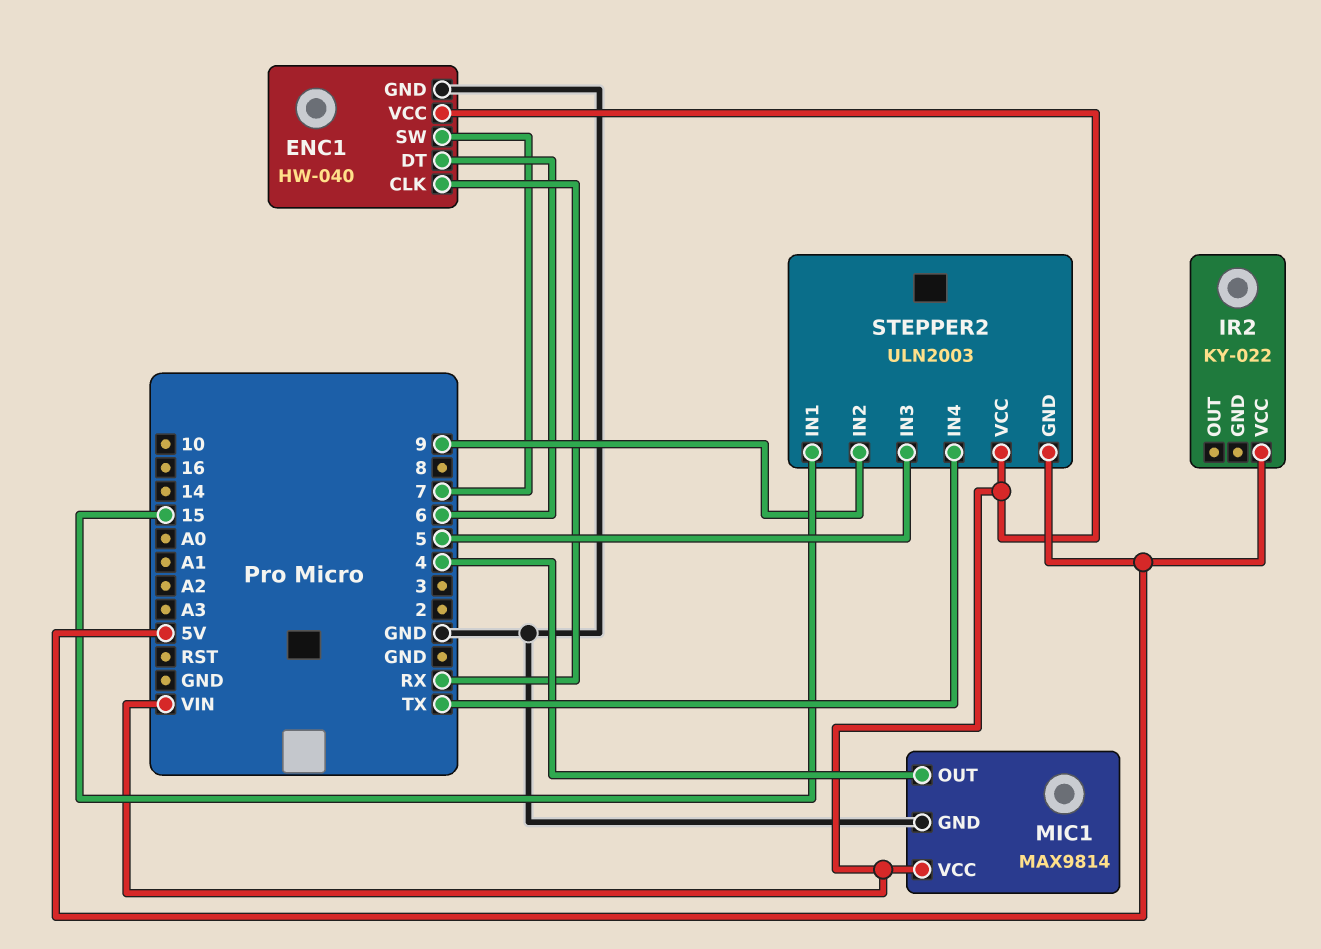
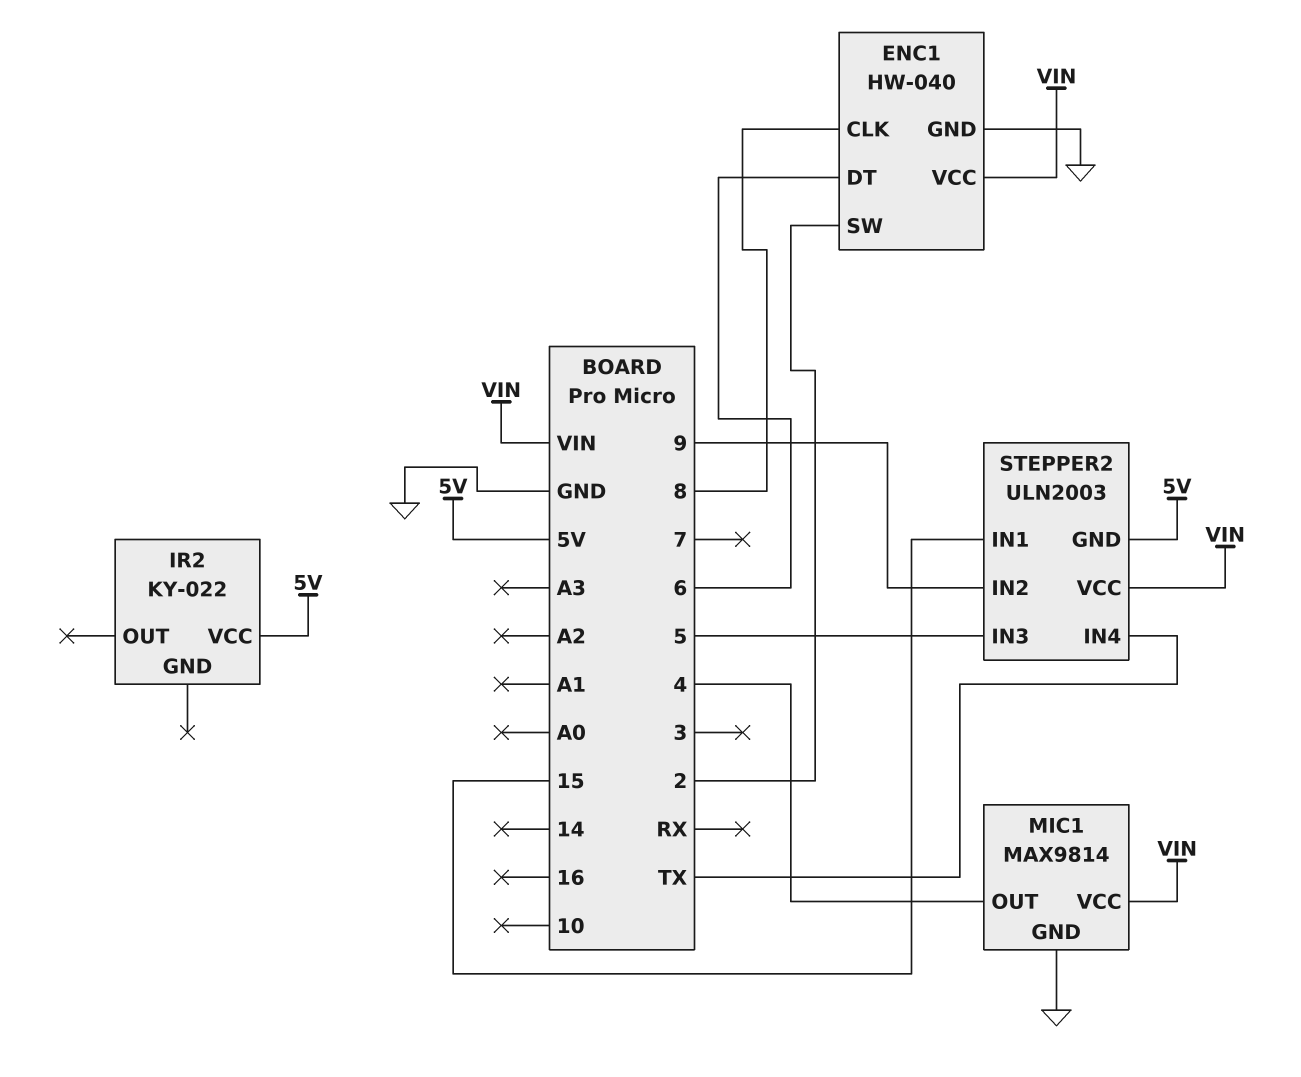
ENC1 pin CLK: RX -> 8
ENC1 pin SW: 7 -> 2

